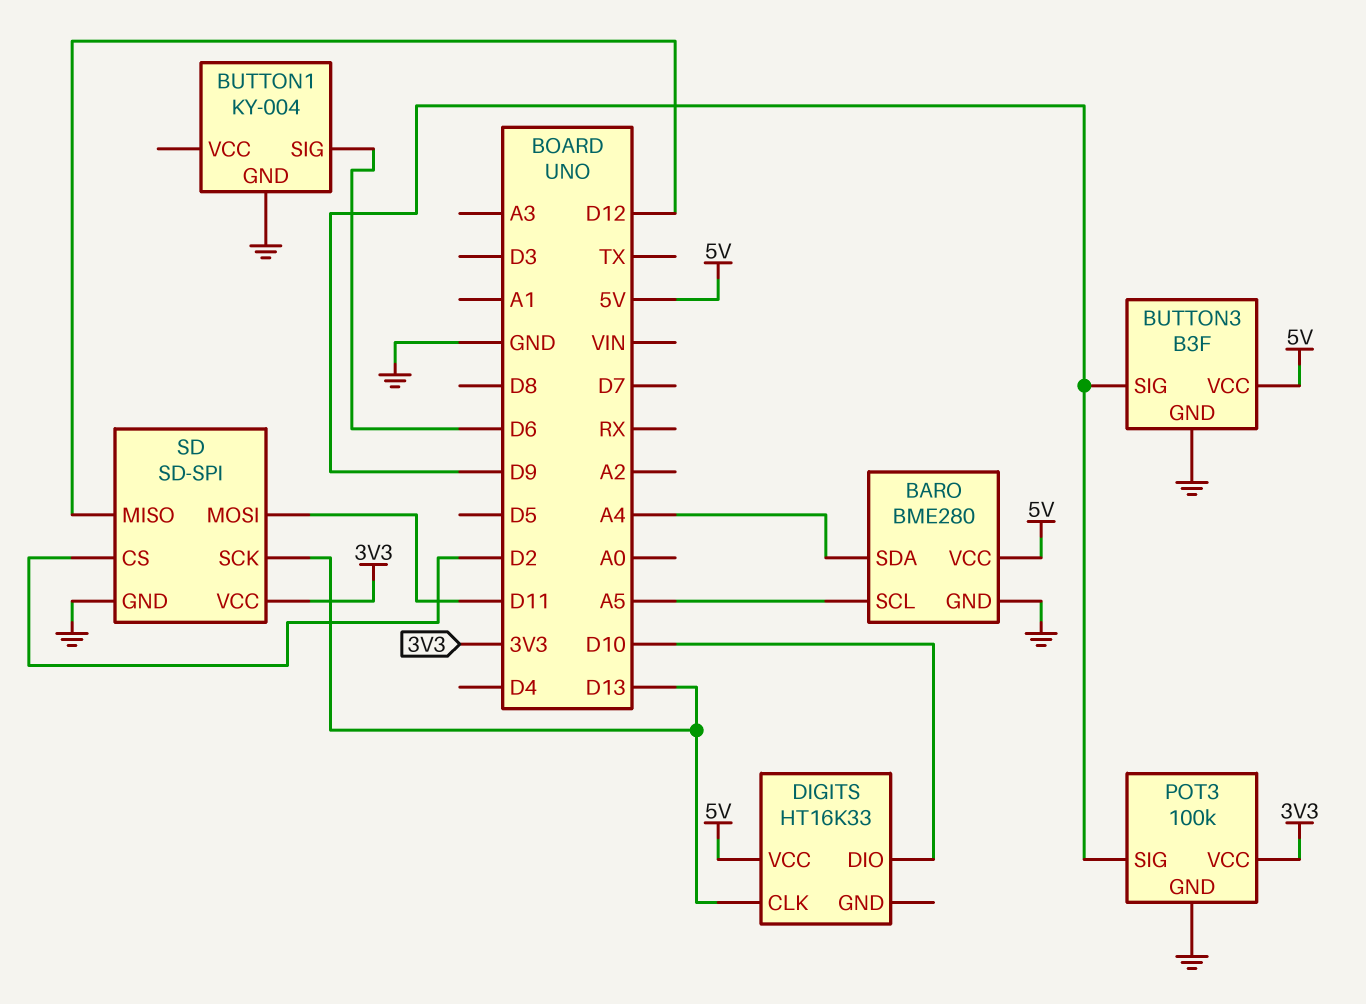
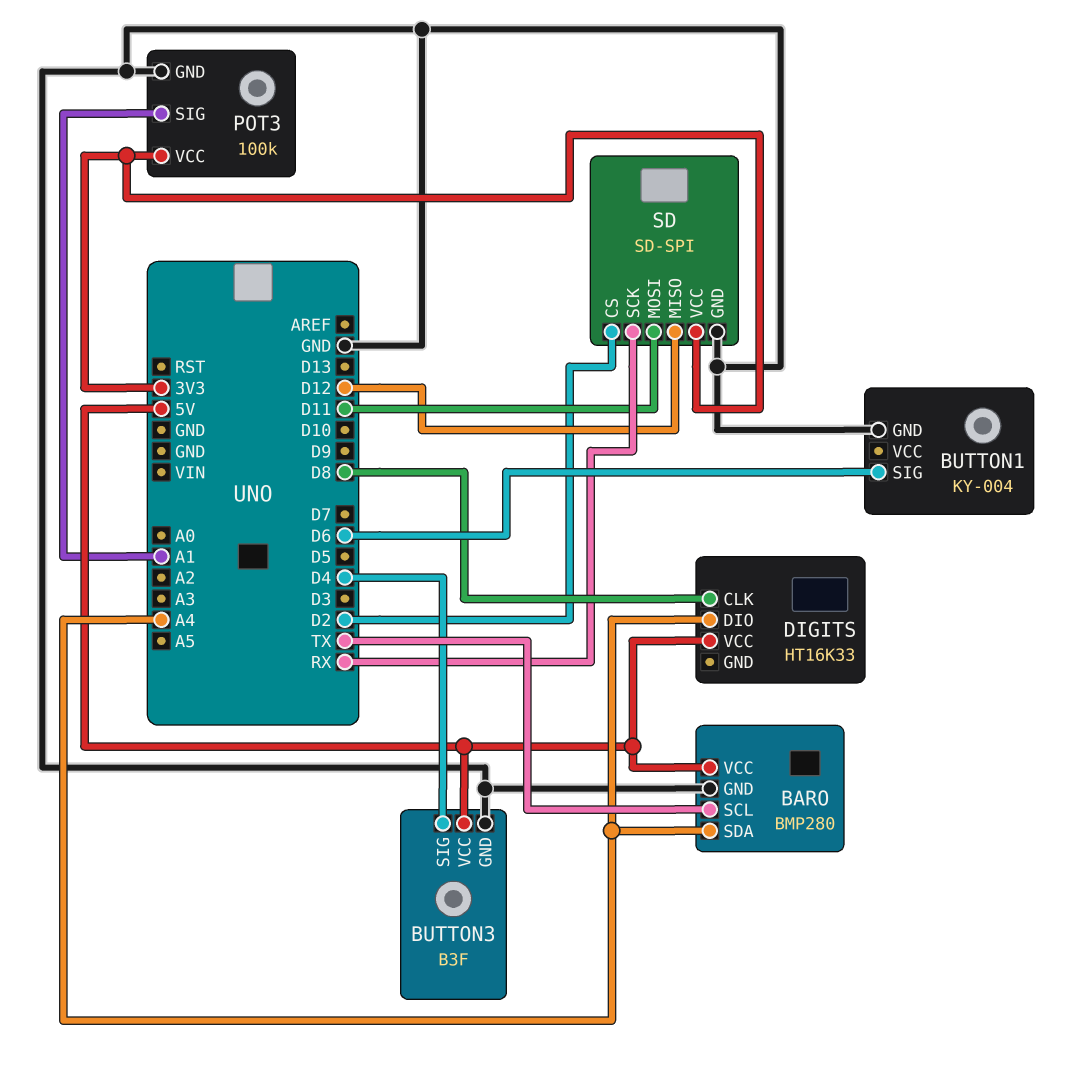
BARO: BME280 -> BMP280
BARO pin SCL: A5 -> TX
BUTTON3 pin SIG: D9 -> D4
DIGITS pin CLK: D13 -> D8
DIGITS pin DIO: D10 -> A4
POT3 pin SIG: D9 -> A1
SD pin SCK: D13 -> RX

